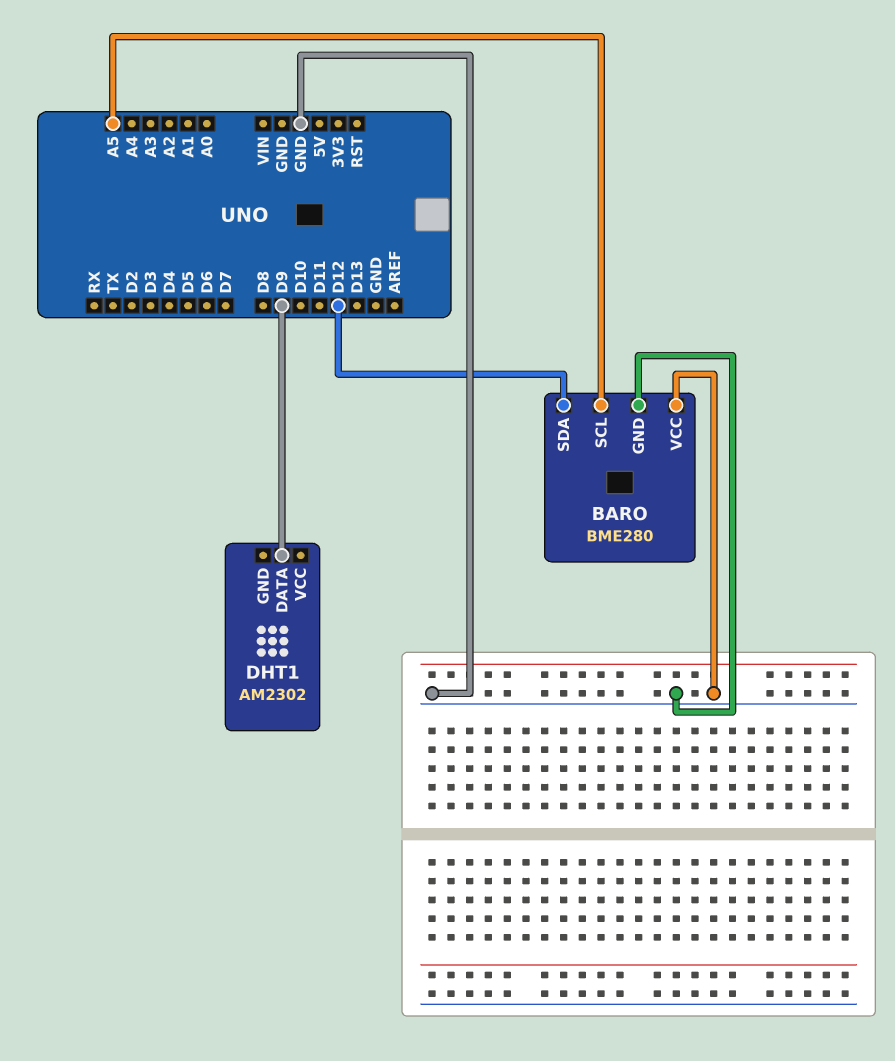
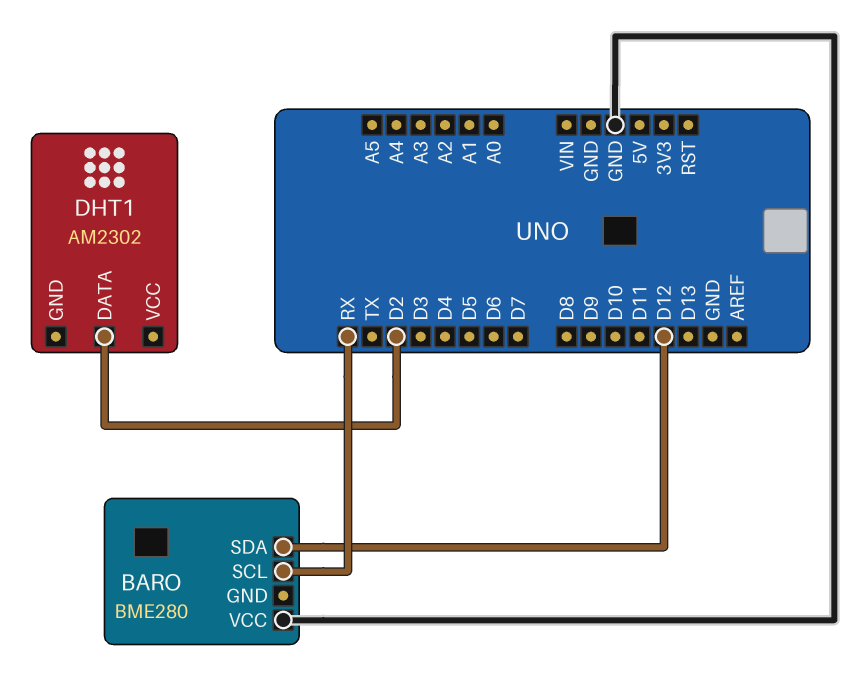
BARO pin GND: GND -> none
BARO pin SCL: A5 -> RX
DHT1 pin DATA: D9 -> D2

